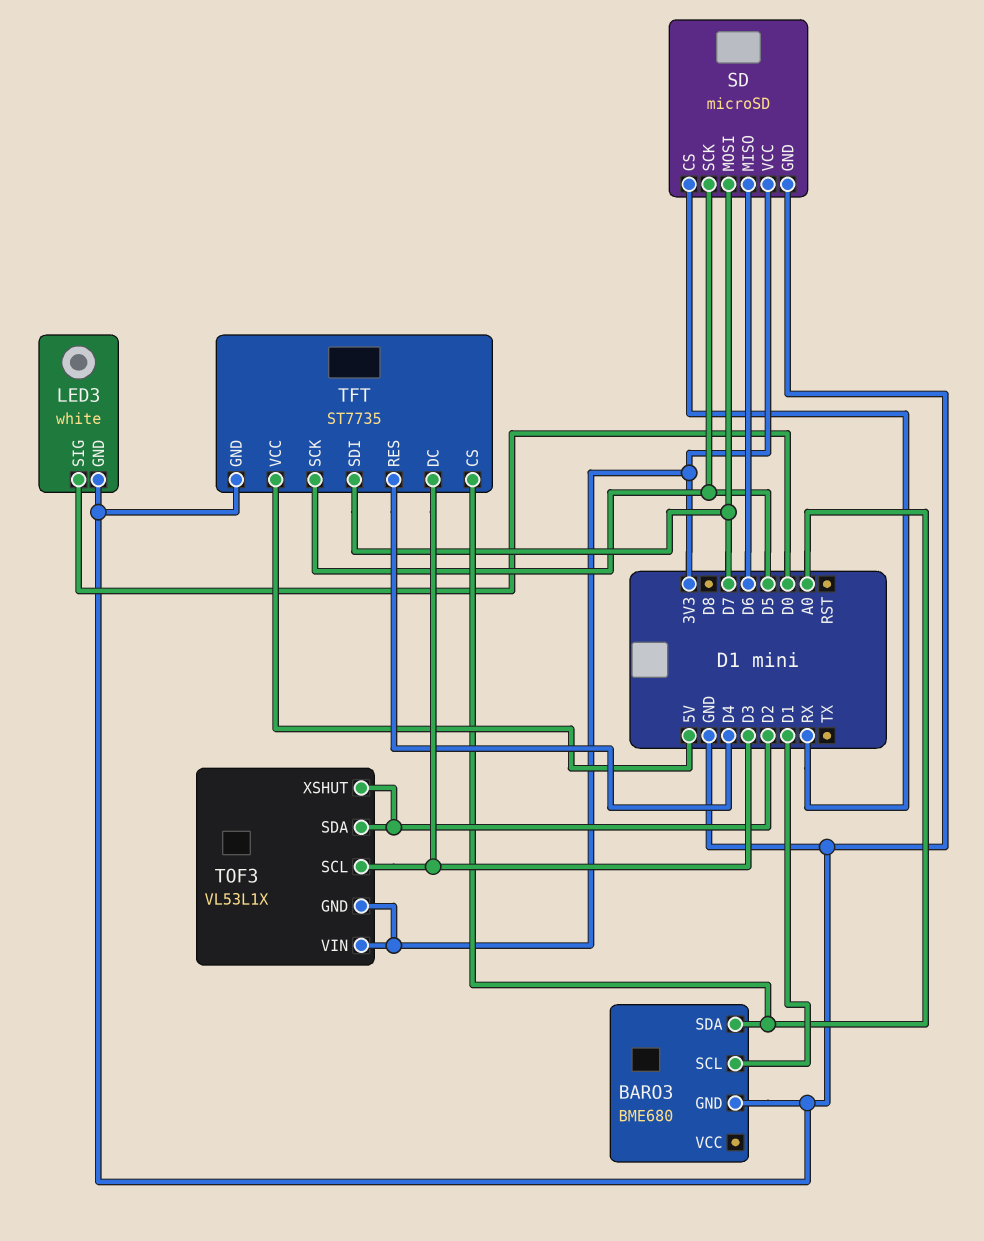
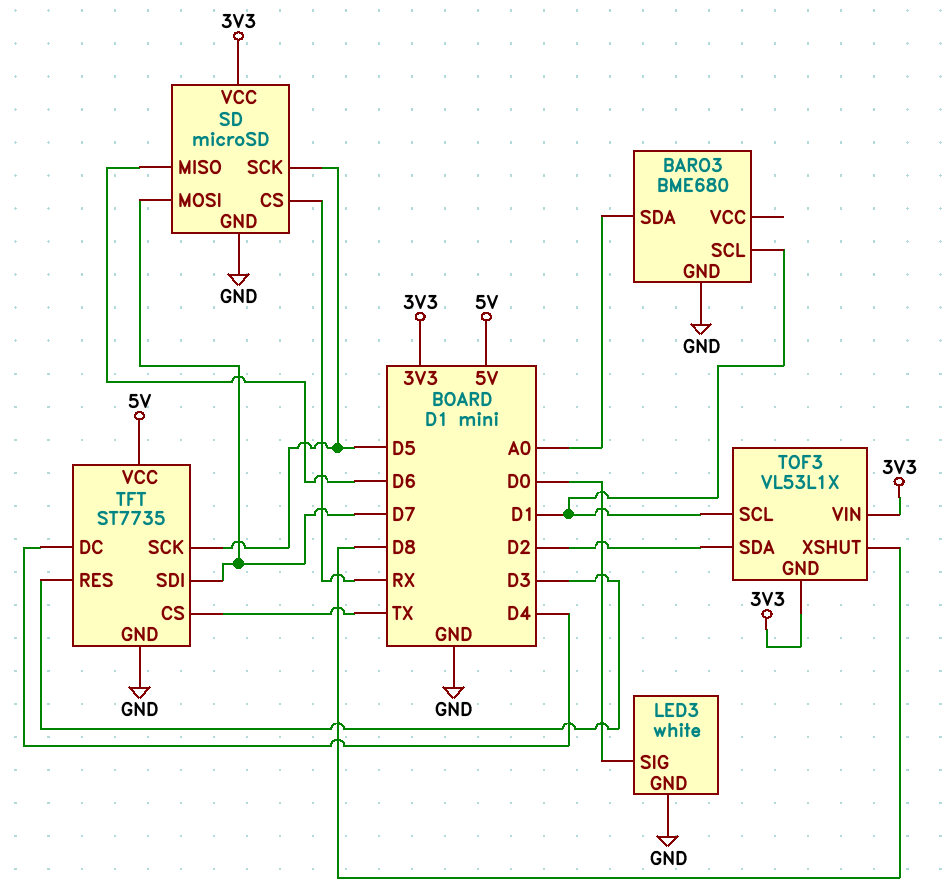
TFT pin CS: A0 -> TX
TFT pin DC: D3 -> D4
TFT pin RES: D4 -> D3
TOF3 pin SCL: D3 -> D1
TOF3 pin XSHUT: D2 -> D8

